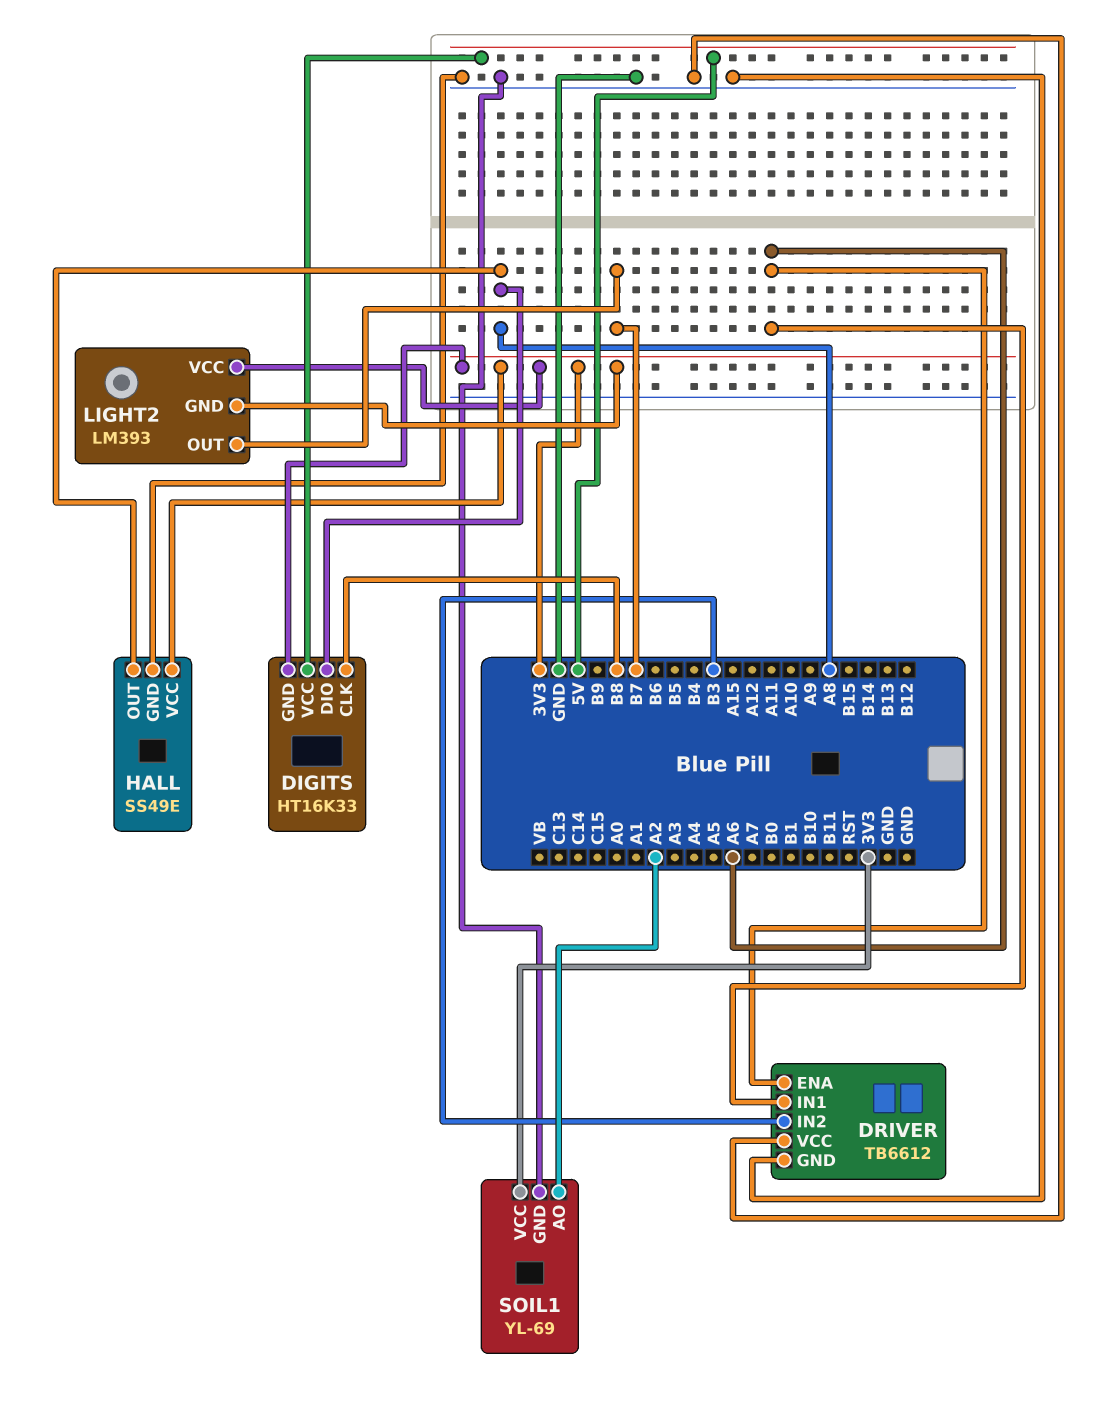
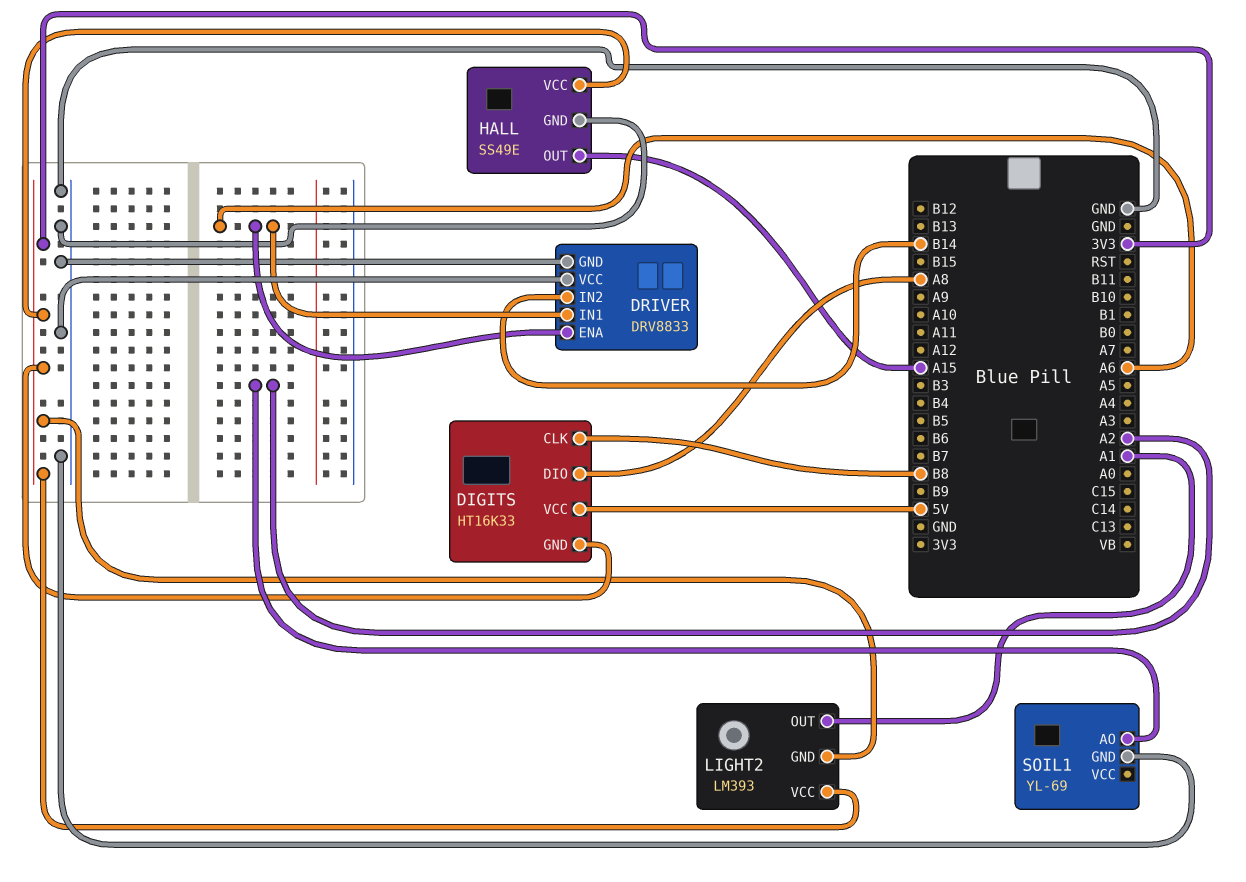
DRIVER: TB6612 -> DRV8833
DRIVER pin IN2: B3 -> B14
HALL pin OUT: A8 -> A15
LIGHT2 pin OUT: B7 -> A1
SOIL1 pin VCC: 3V3 -> none

